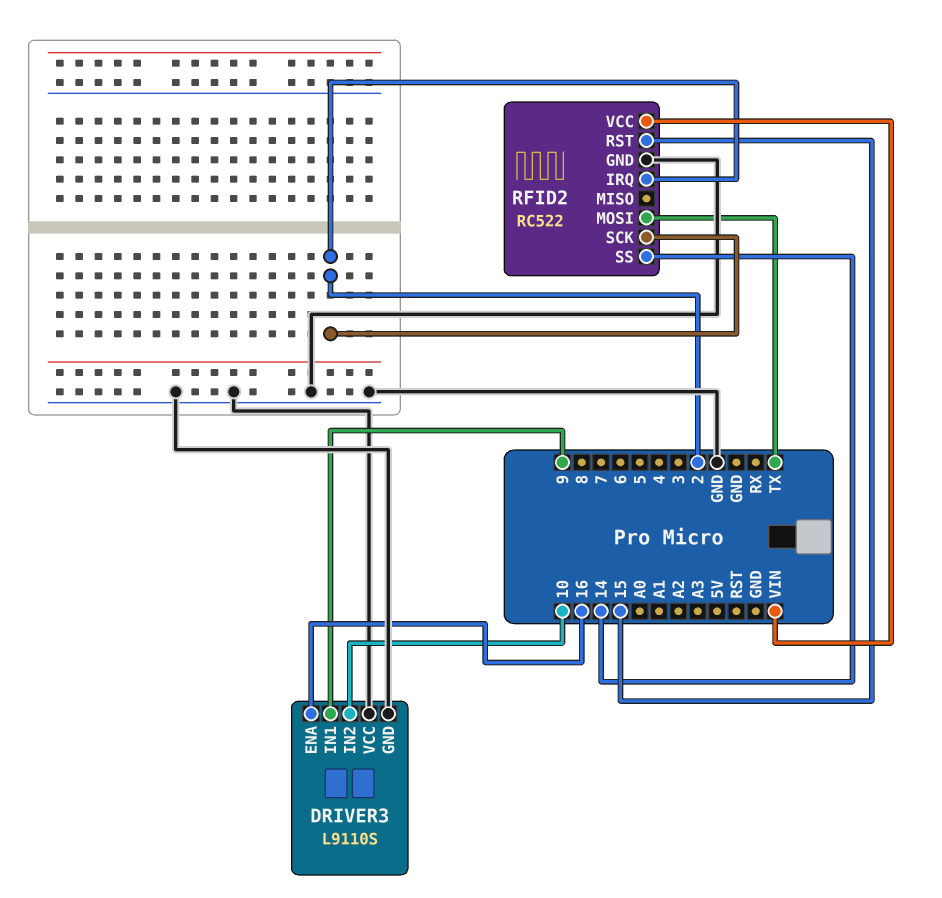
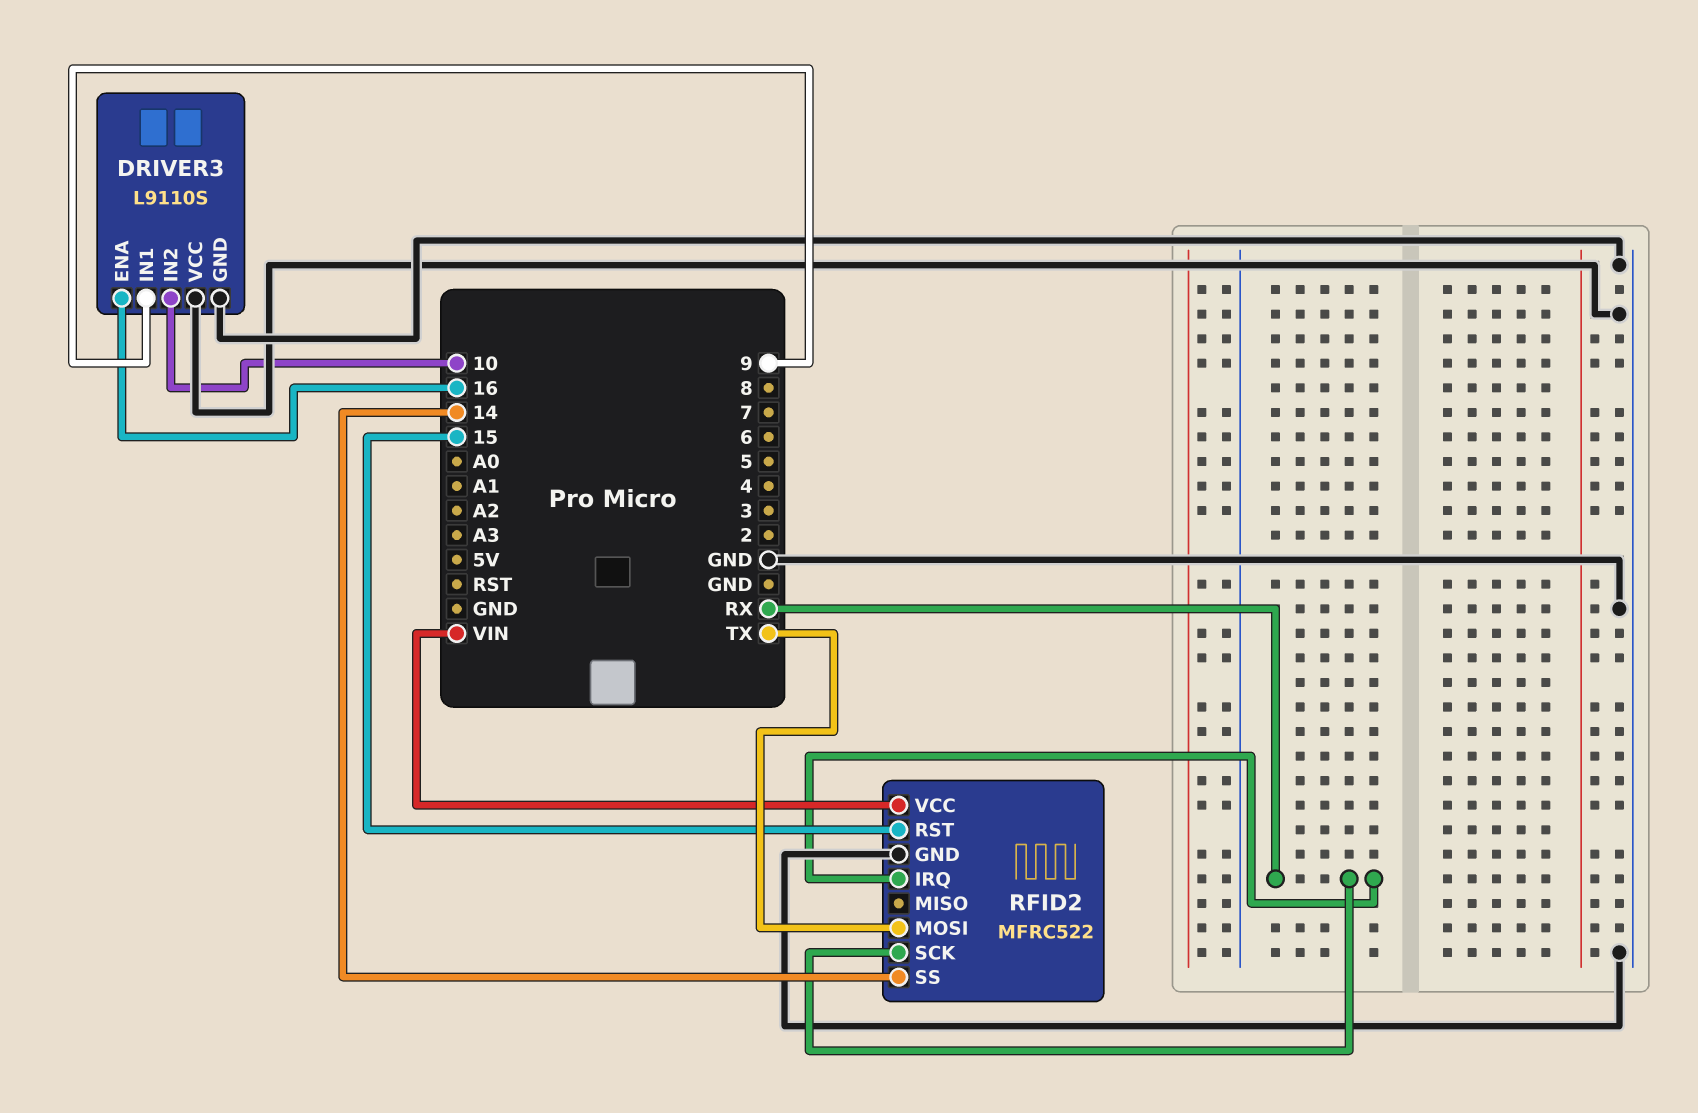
RFID2: RC522 -> MFRC522
RFID2 pin IRQ: 2 -> RX
RFID2 pin SCK: 2 -> RX

